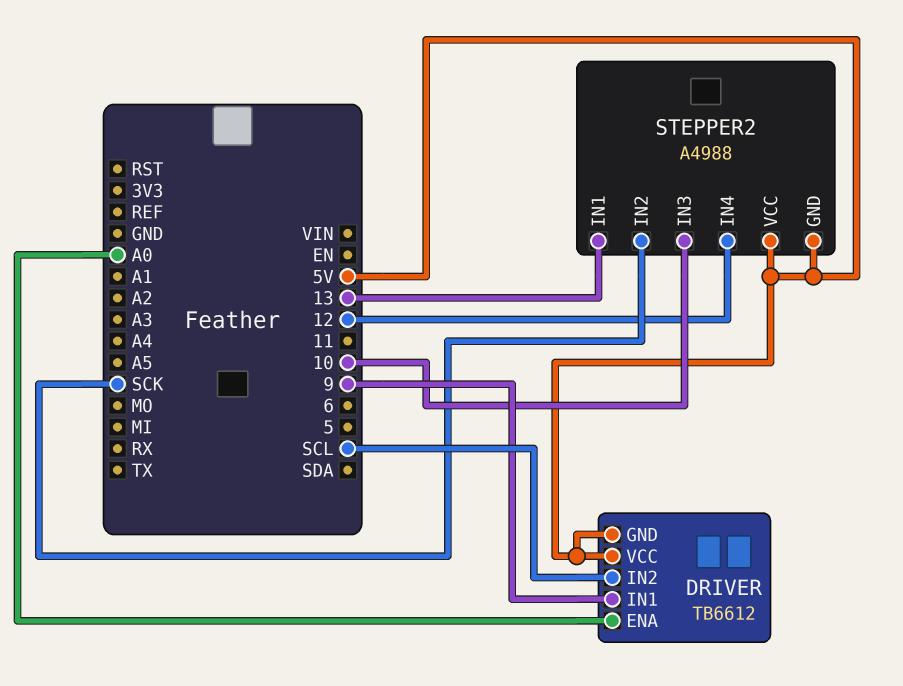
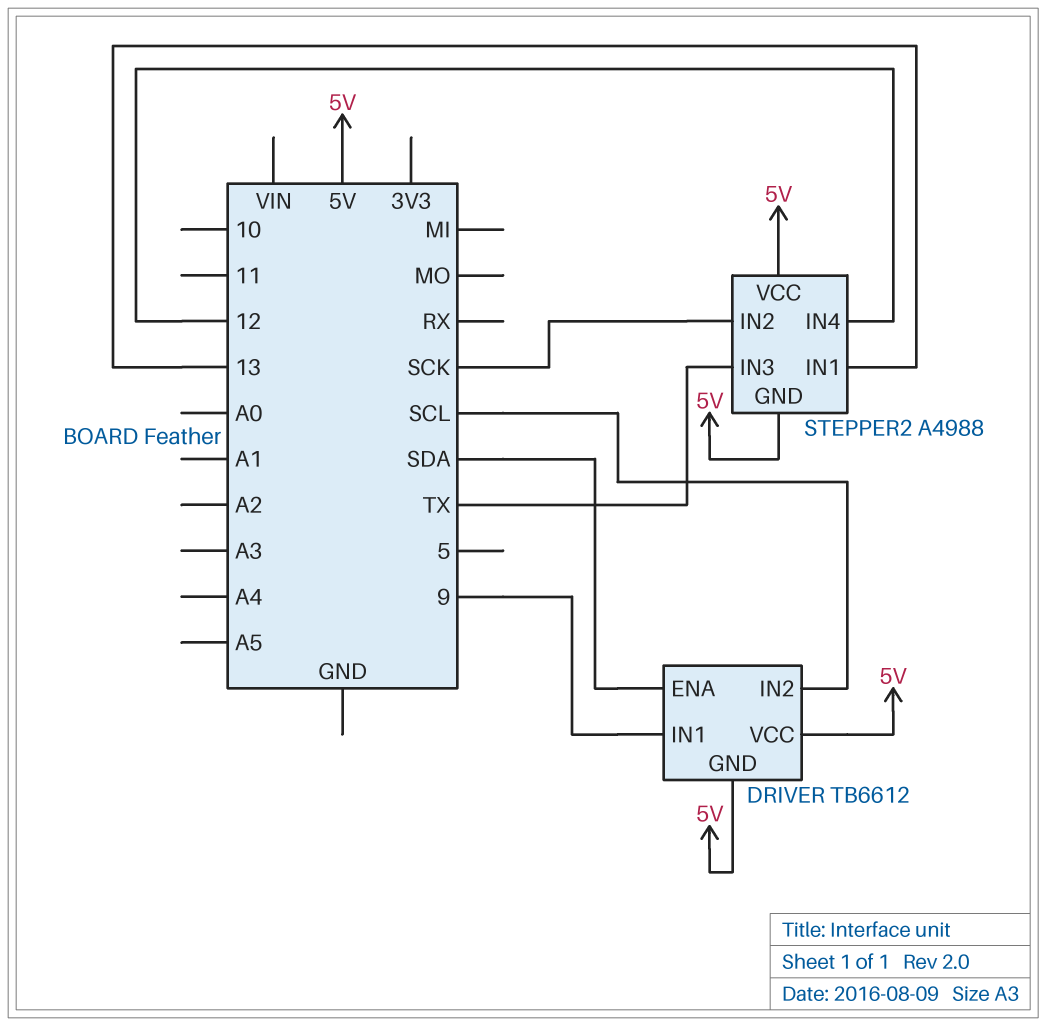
DRIVER pin ENA: A0 -> SDA
STEPPER2 pin IN3: 10 -> TX

